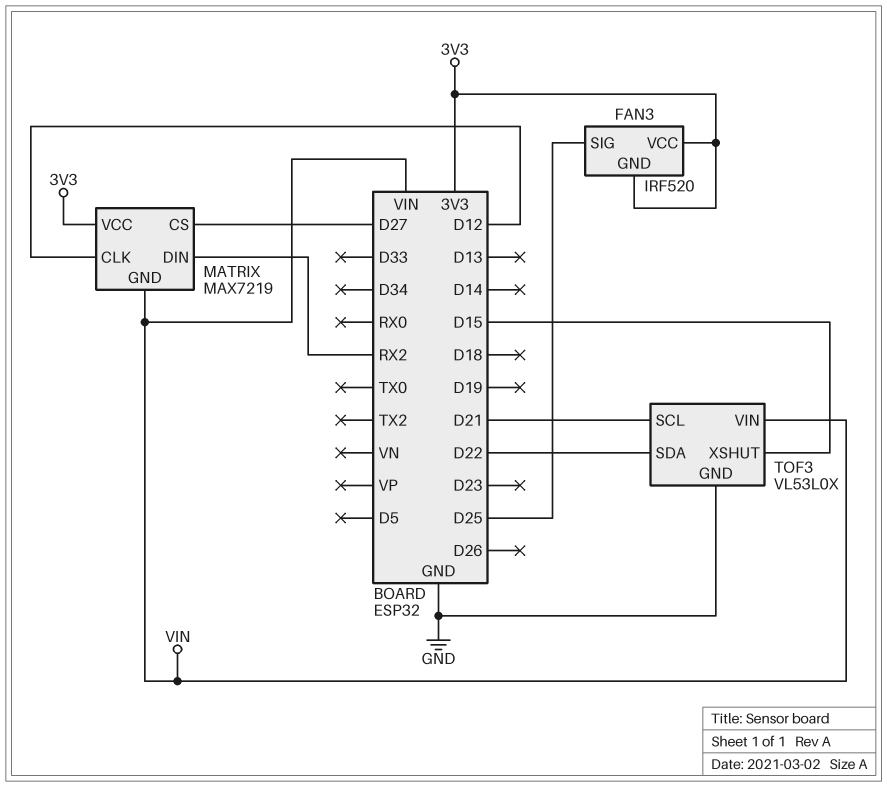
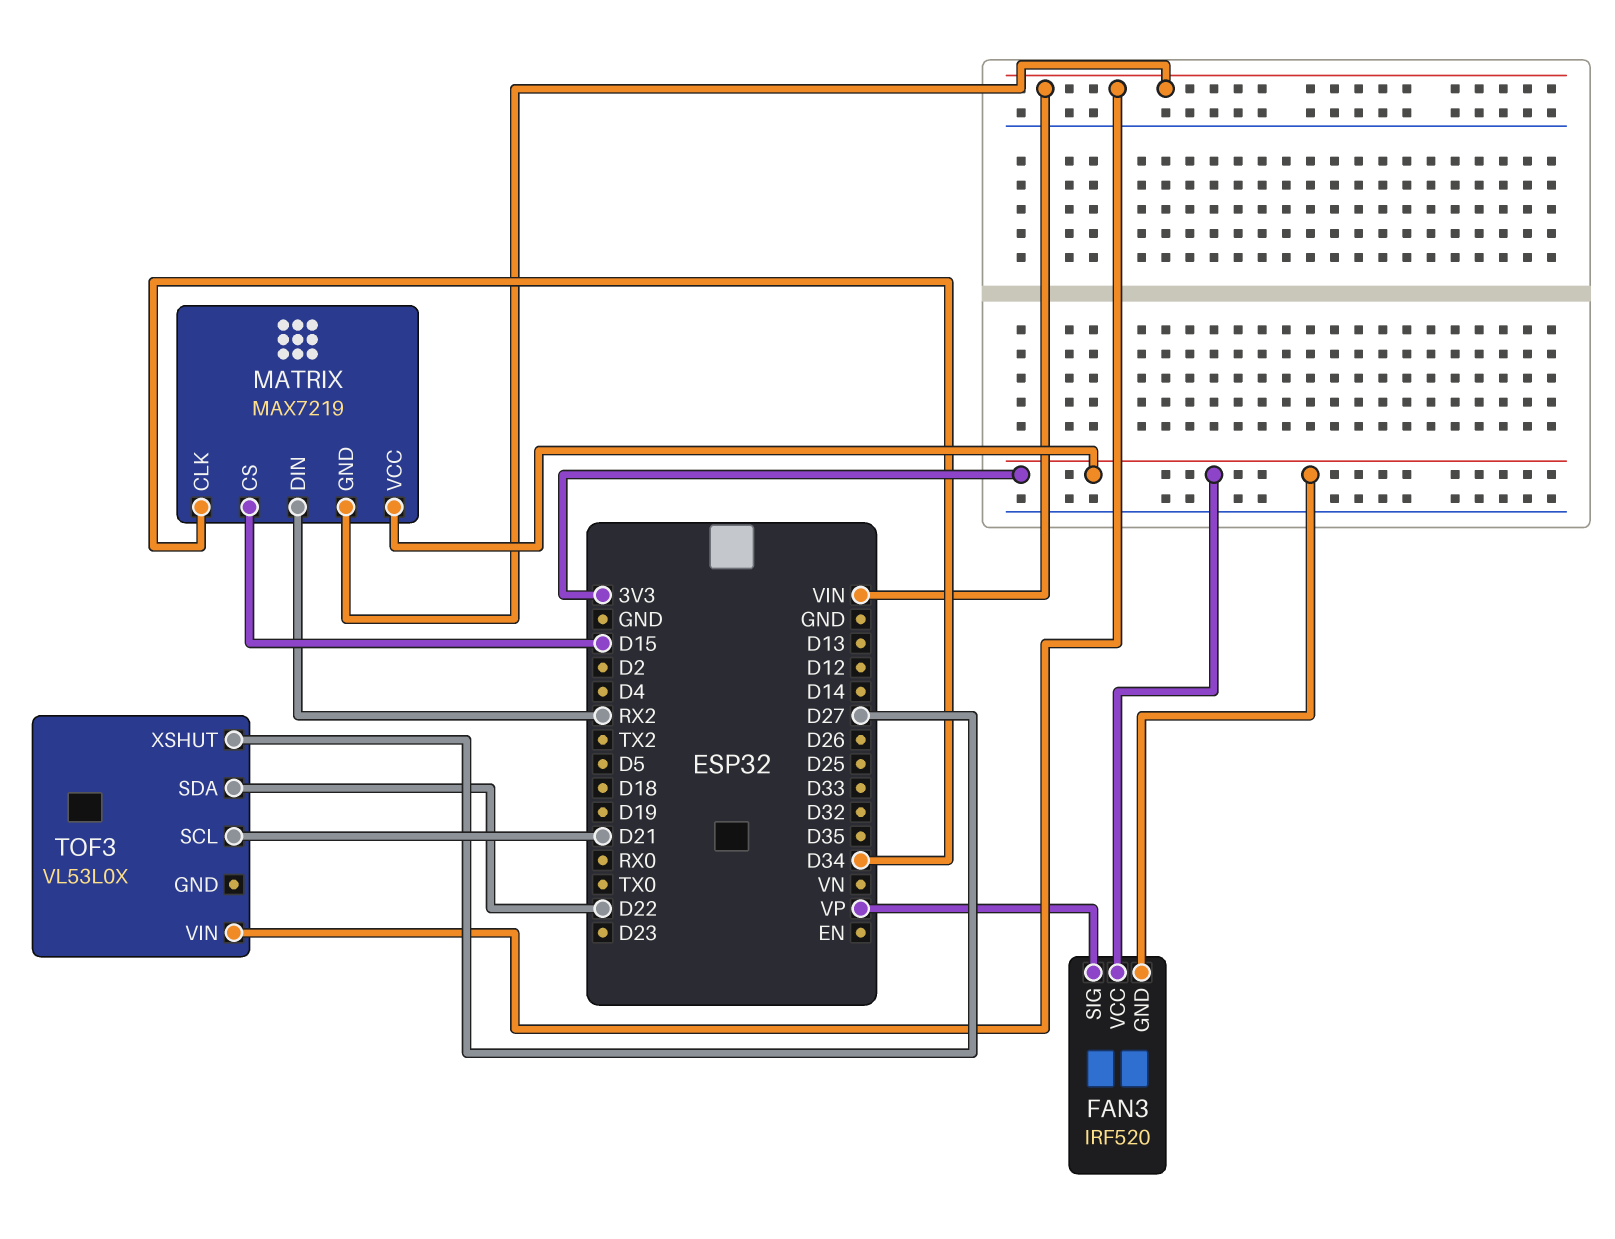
FAN3 pin SIG: D25 -> VP
MATRIX pin CLK: D12 -> D34
MATRIX pin CS: D27 -> D15
TOF3 pin GND: GND -> none
TOF3 pin XSHUT: D15 -> D27

